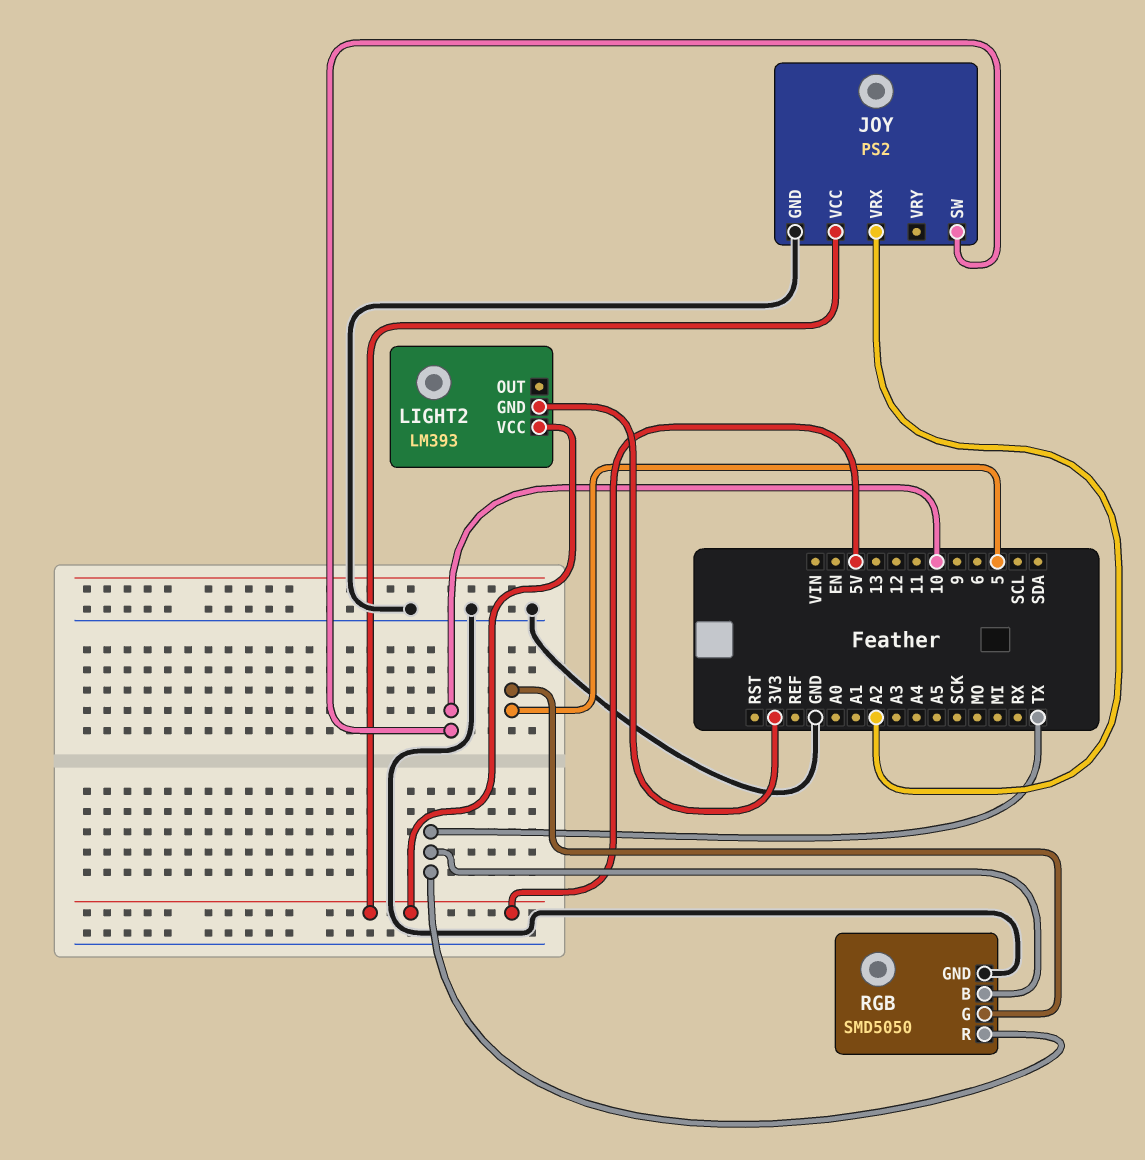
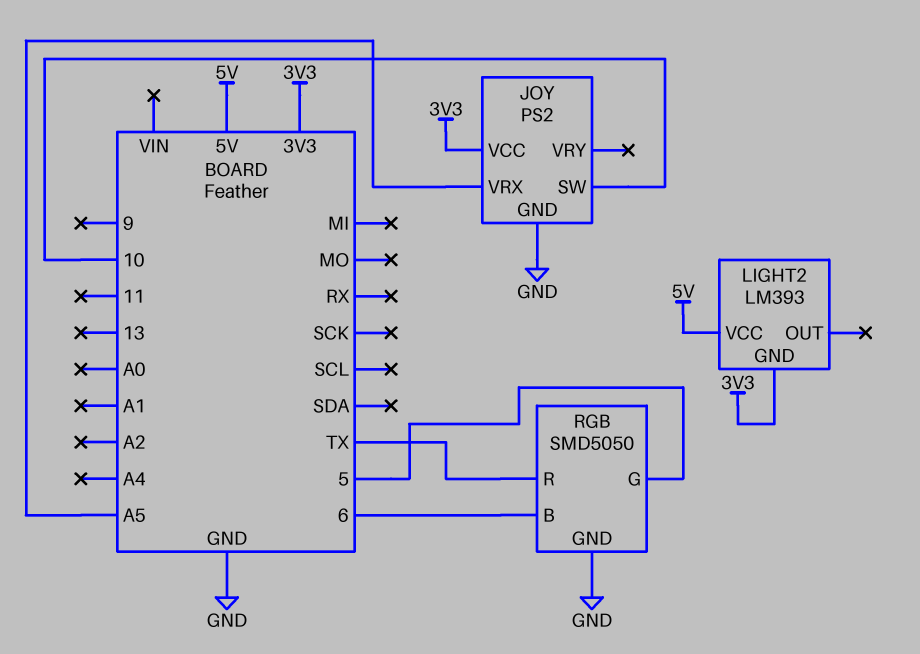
JOY pin VCC: 5V -> 3V3
JOY pin VRX: A2 -> A5
RGB pin B: TX -> 6

